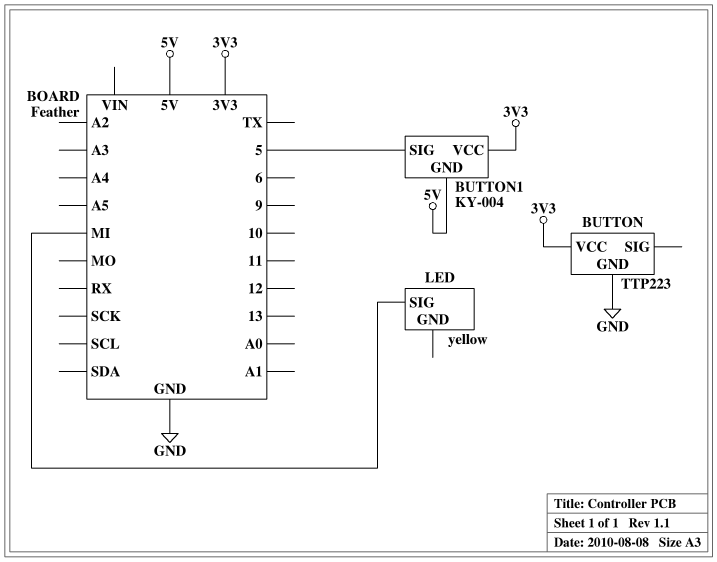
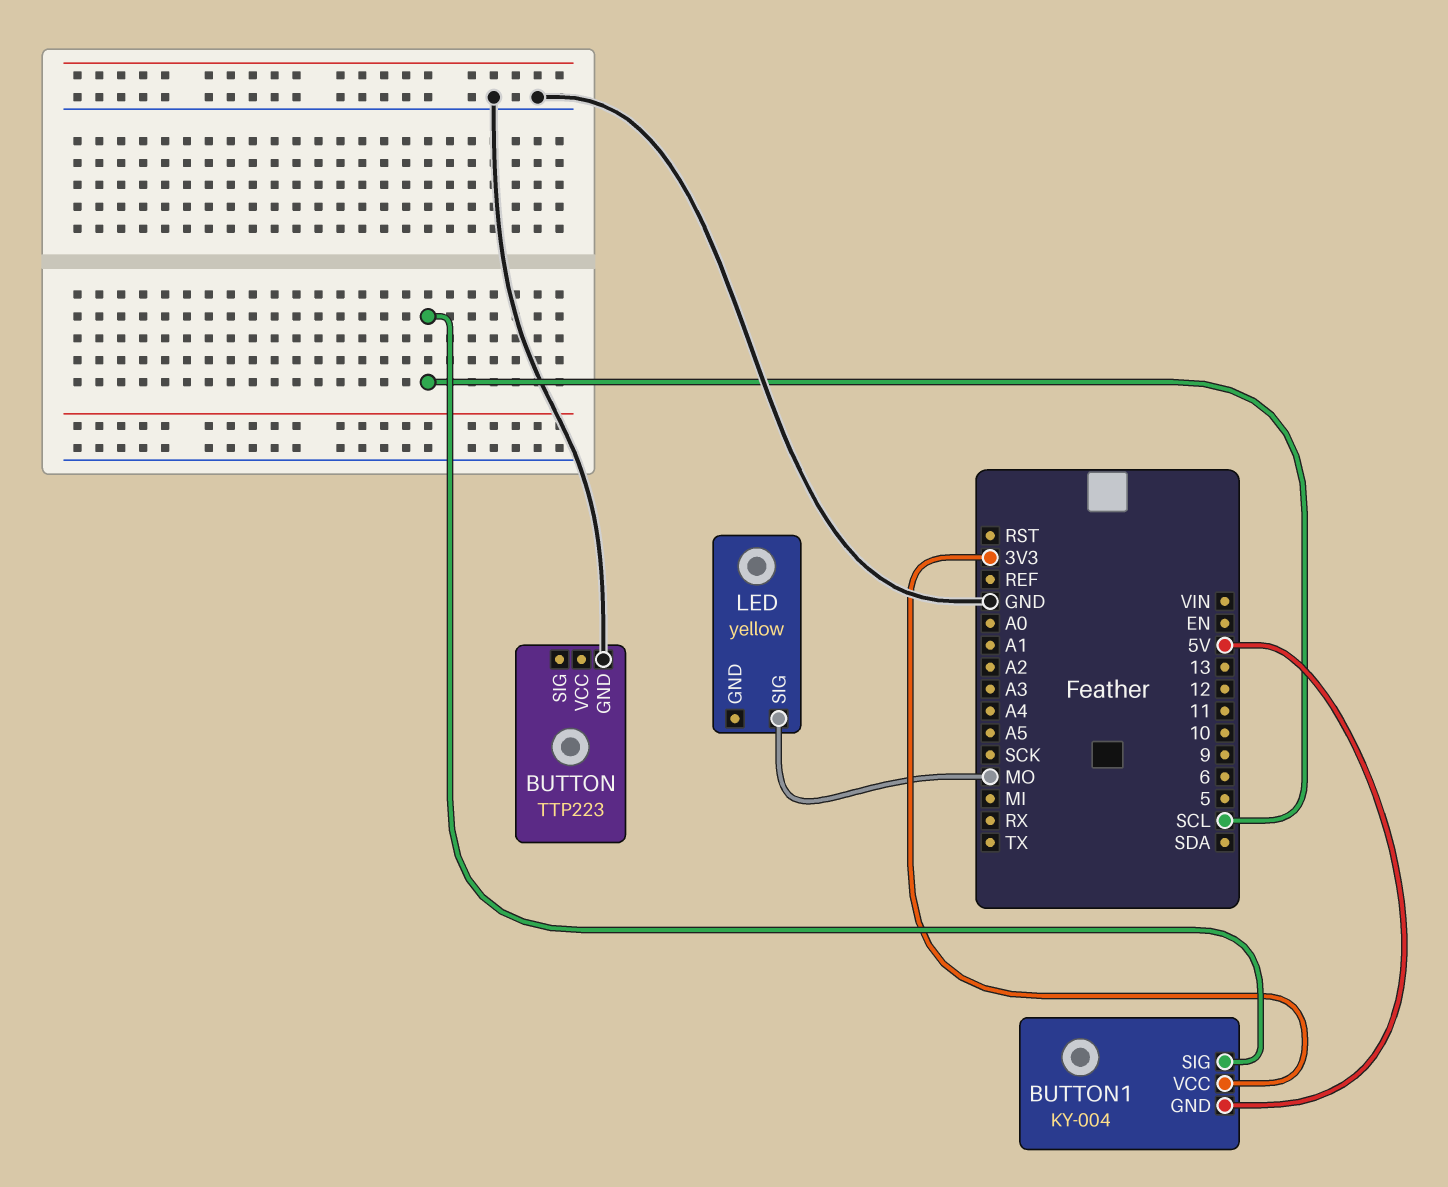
BUTTON pin VCC: 3V3 -> none
BUTTON1 pin SIG: 5 -> SCL
LED pin SIG: MI -> MO

